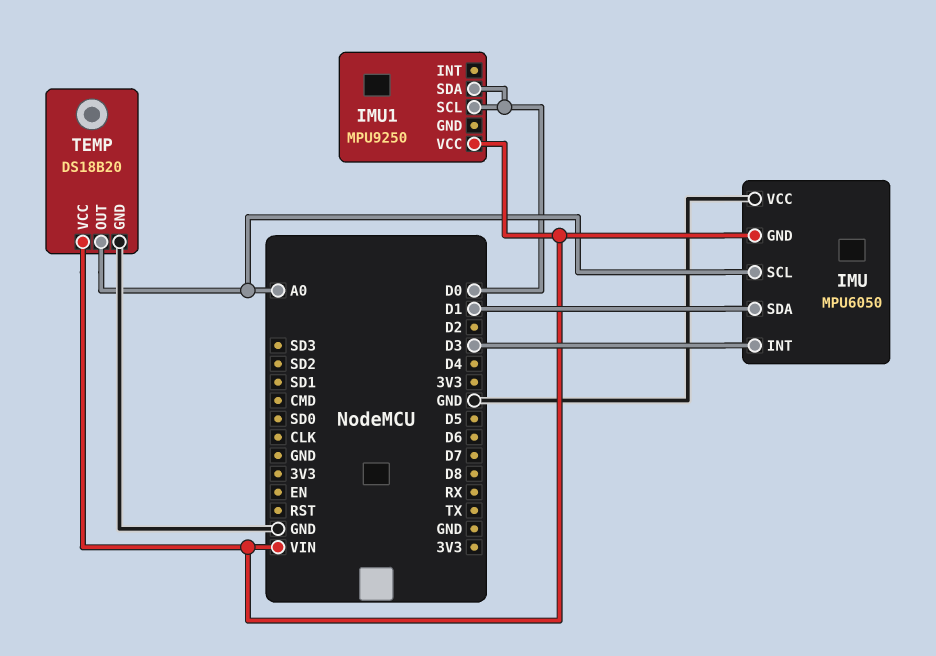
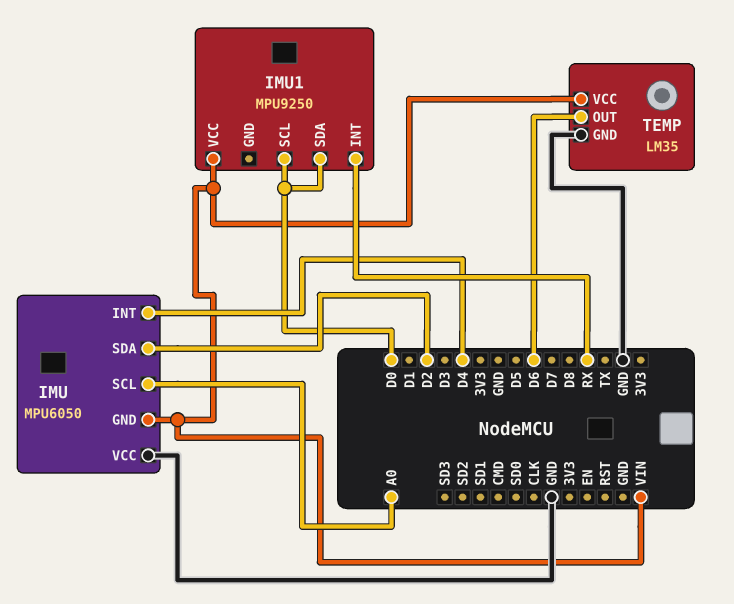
IMU pin INT: D3 -> D4
IMU pin SDA: D1 -> D2
IMU1 pin INT: none -> RX
TEMP: DS18B20 -> LM35
TEMP pin OUT: A0 -> D6

